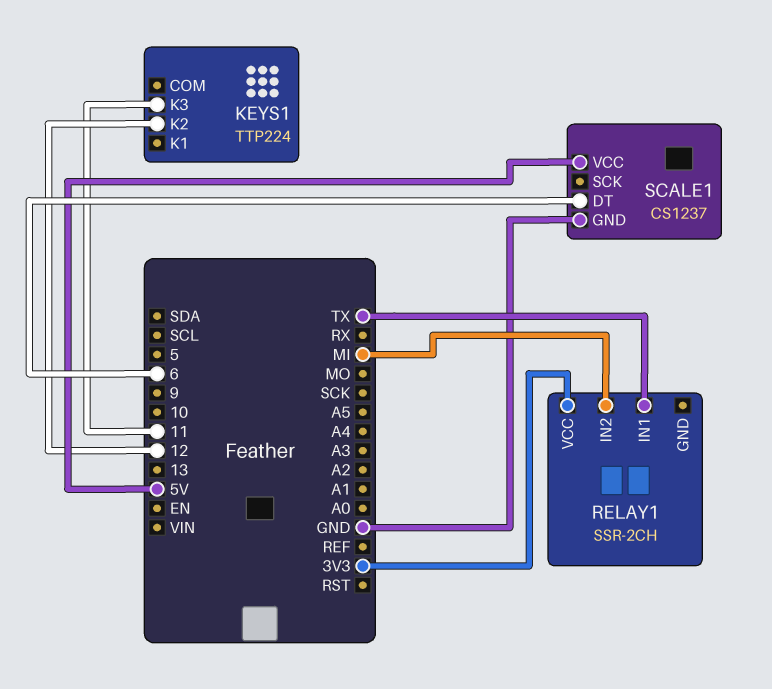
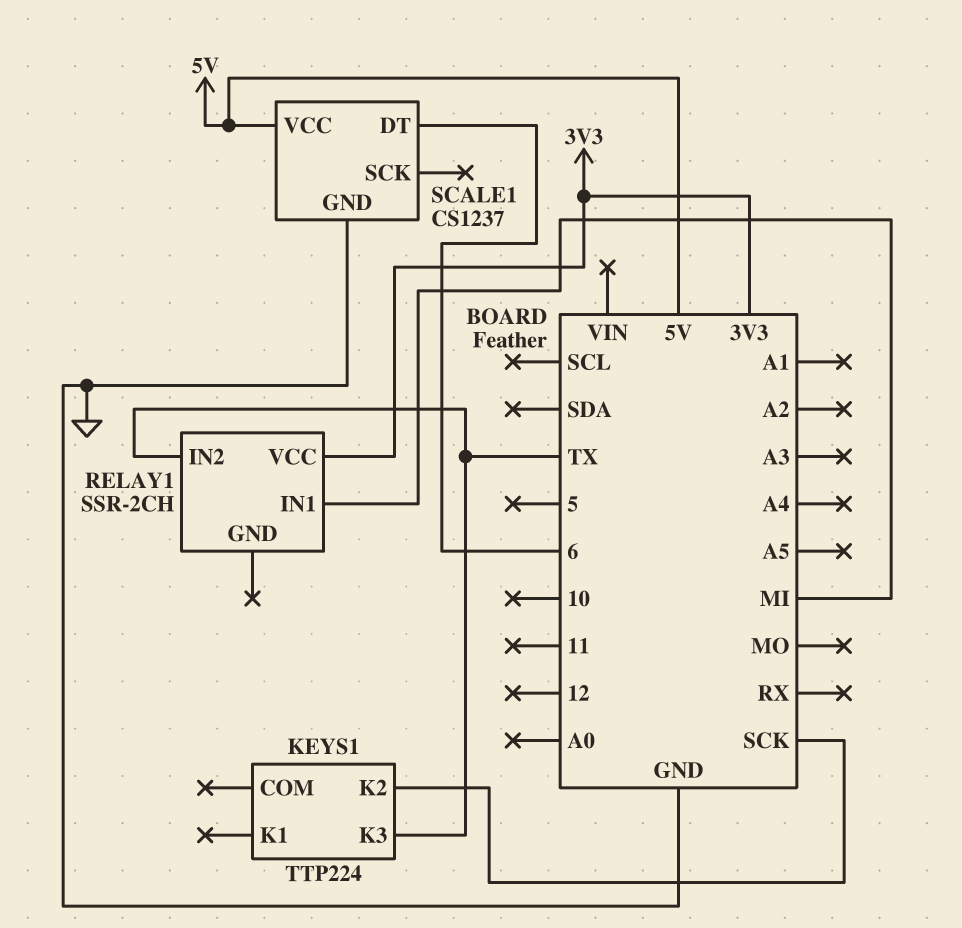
KEYS1 pin K2: 12 -> SCK
KEYS1 pin K3: 11 -> TX
RELAY1 pin IN1: TX -> MI
RELAY1 pin IN2: MI -> TX

